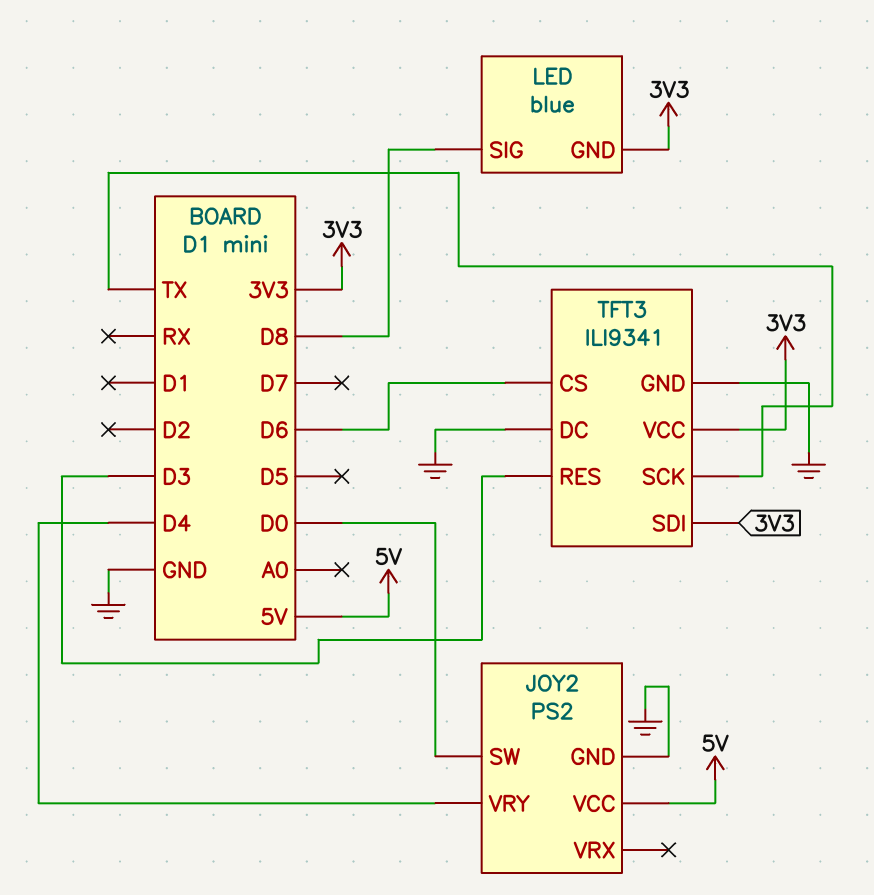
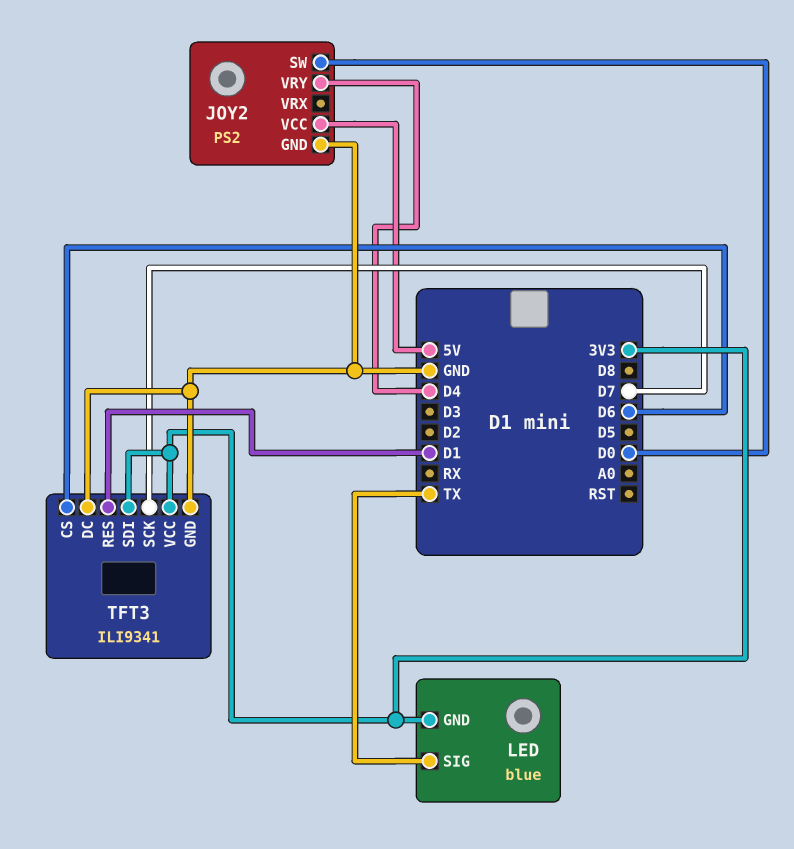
LED pin SIG: D8 -> TX
TFT3 pin RES: D3 -> D1
TFT3 pin SCK: TX -> D7

